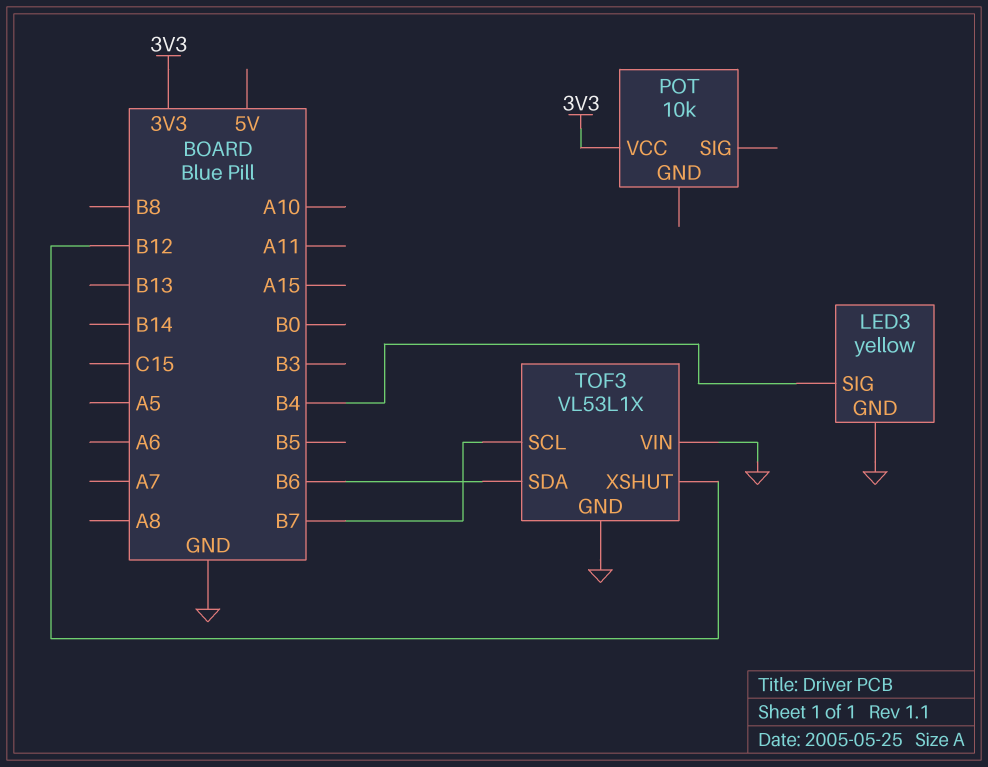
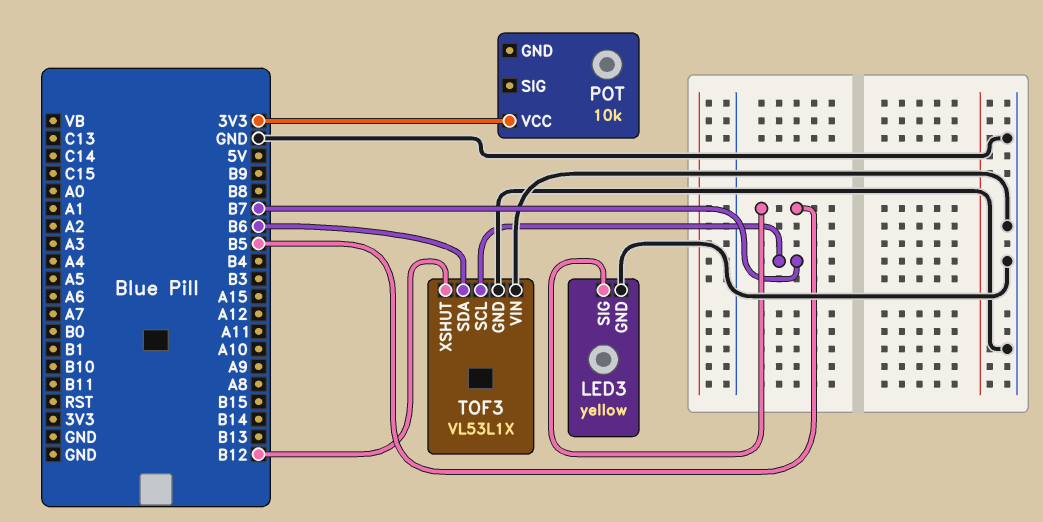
LED3 pin SIG: B4 -> B5

